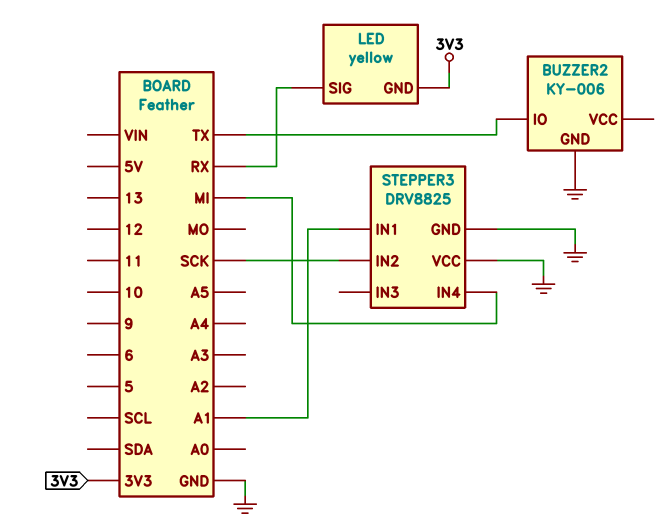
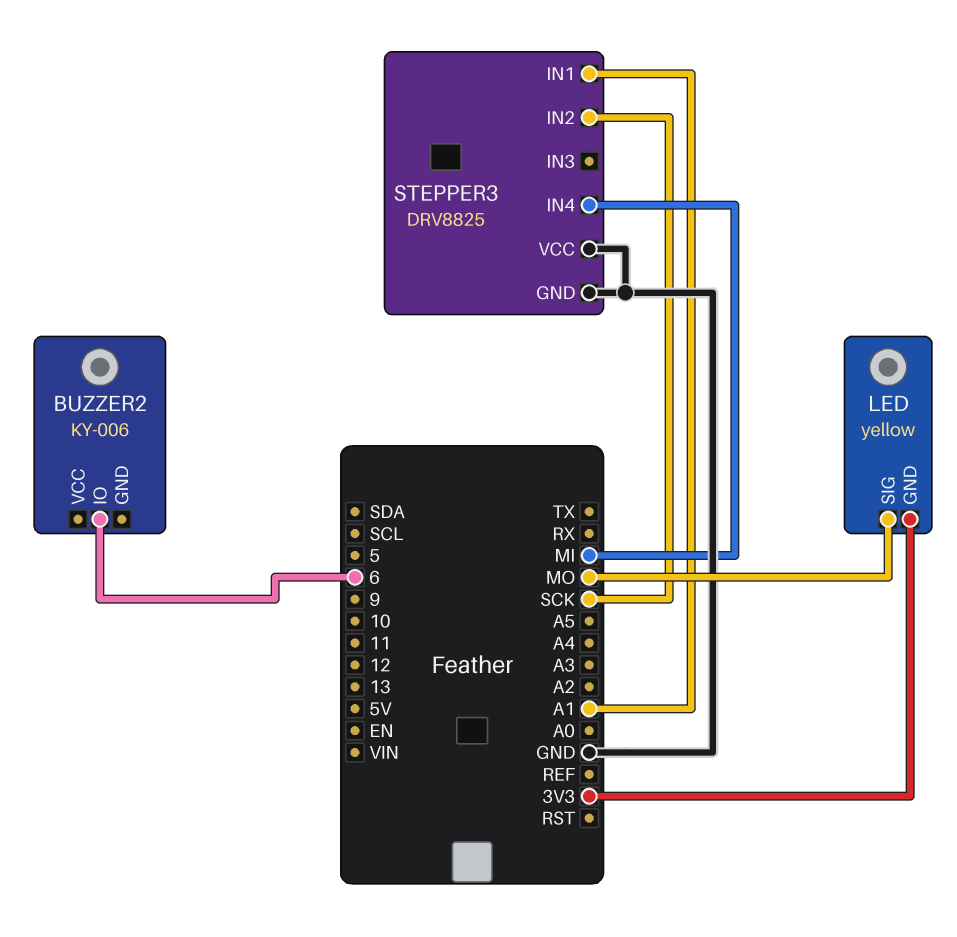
BUZZER2 pin GND: GND -> none
BUZZER2 pin IO: TX -> 6
LED pin SIG: RX -> MO

